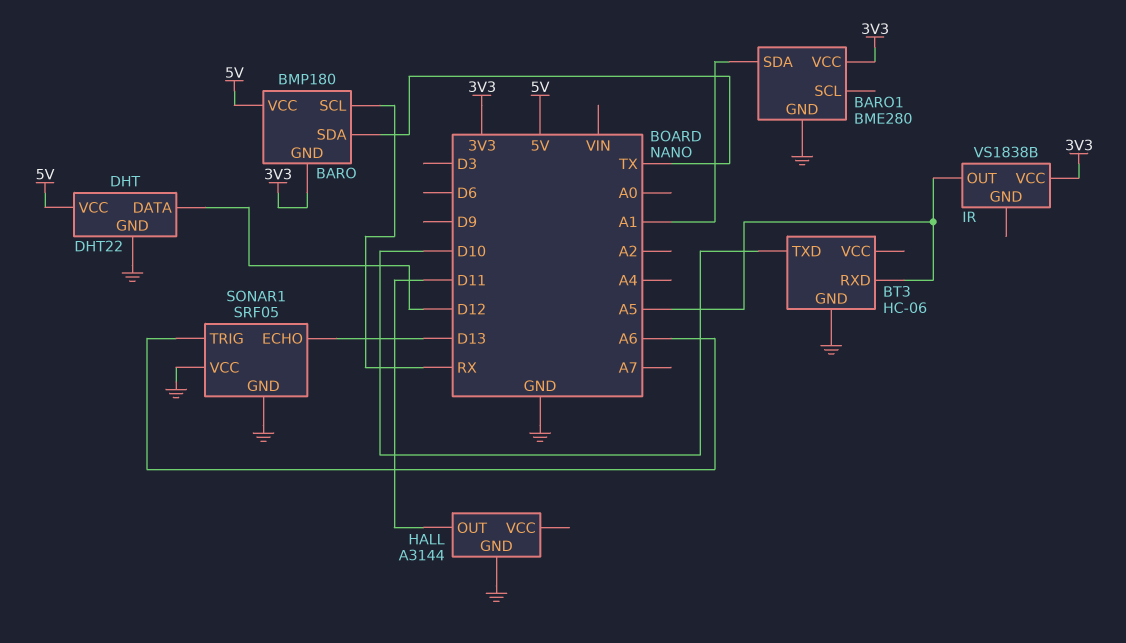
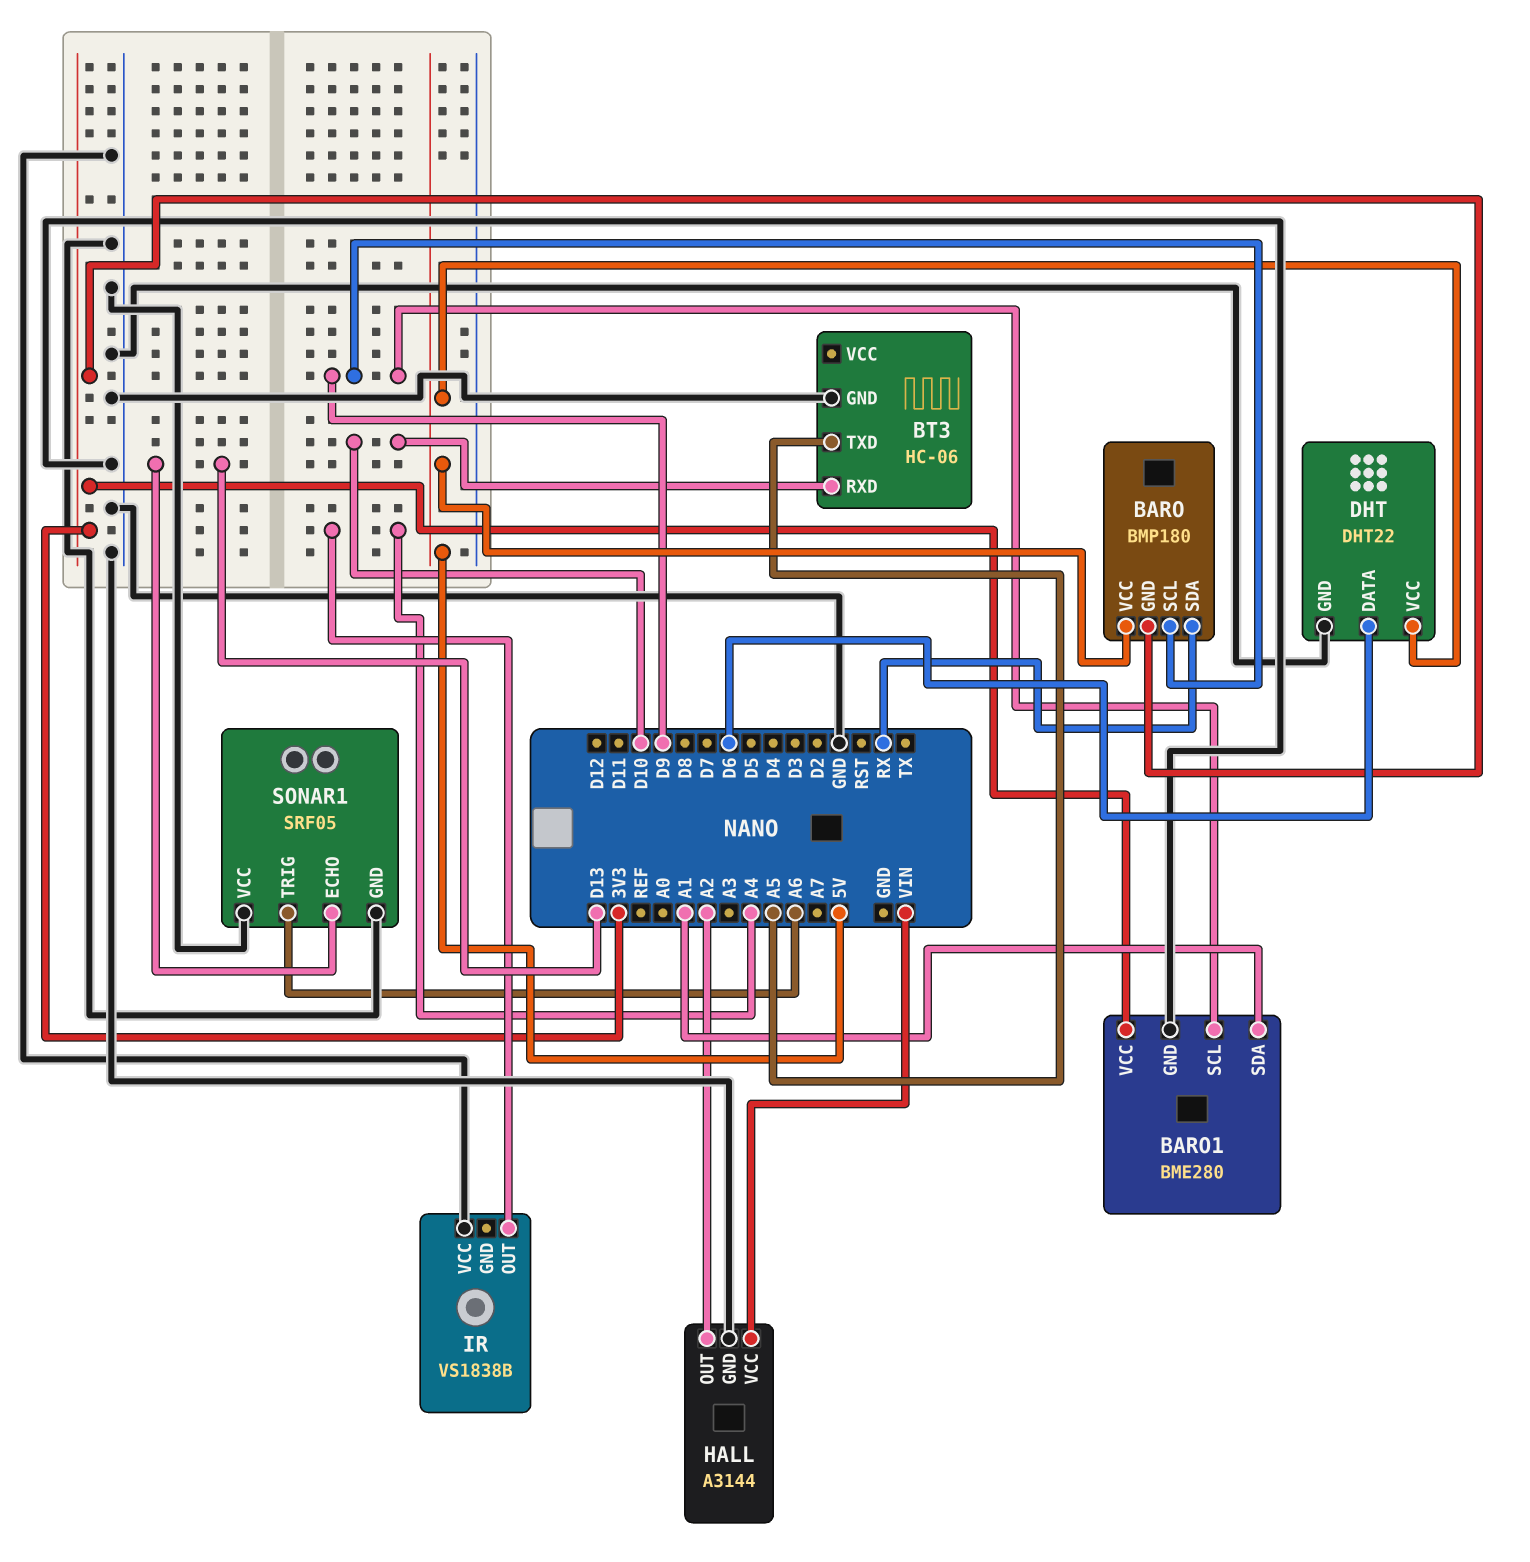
BARO pin SCL: RX -> D9
BARO pin SDA: TX -> RX
BARO1 pin SCL: none -> D9
BT3 pin RXD: A5 -> D10
BT3 pin TXD: D10 -> A5
DHT pin DATA: D12 -> D6
HALL pin OUT: D11 -> A2
HALL pin VCC: none -> VIN
IR pin OUT: A5 -> A4
IR pin VCC: 3V3 -> GND

